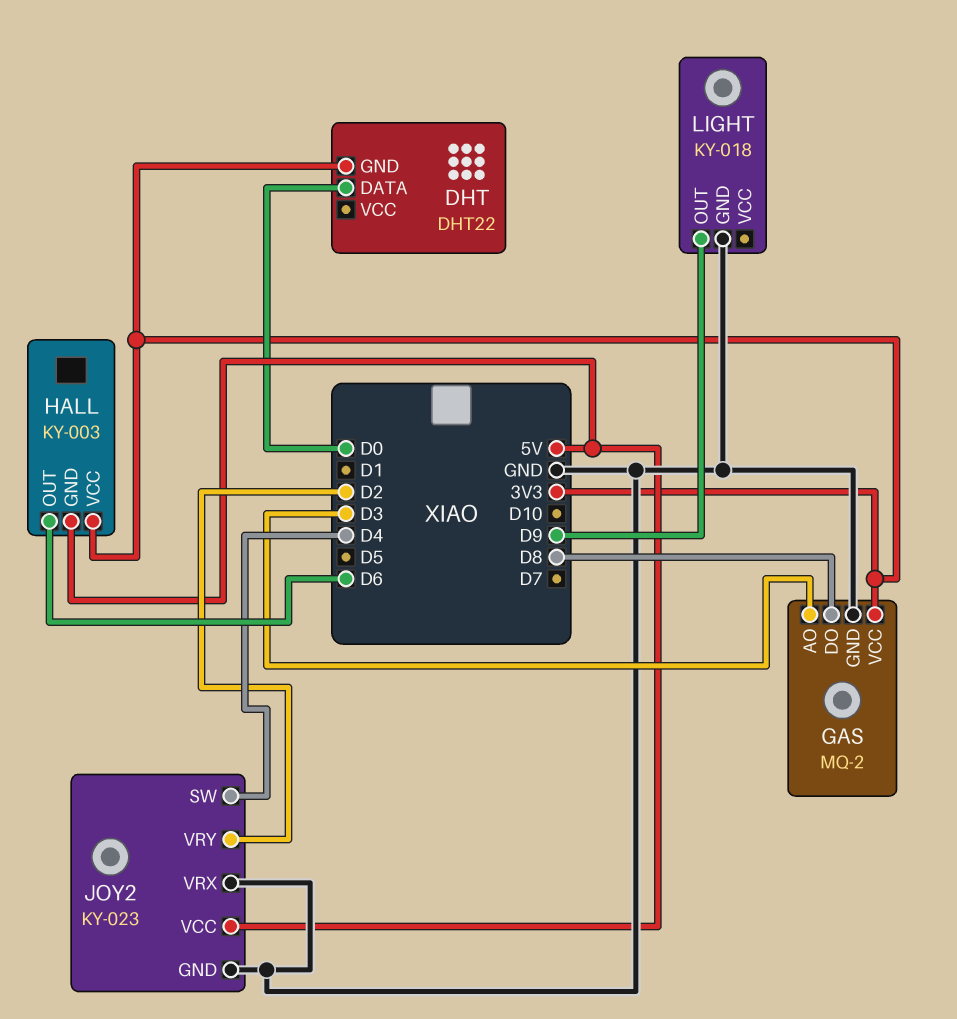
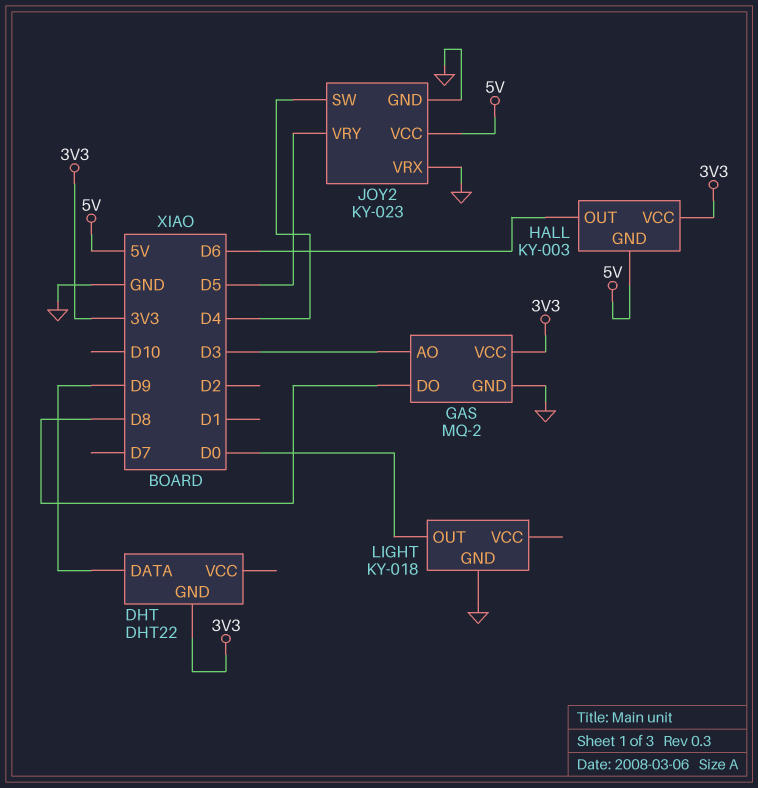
DHT pin DATA: D0 -> D9
JOY2 pin VRY: D2 -> D5
LIGHT pin OUT: D9 -> D0

